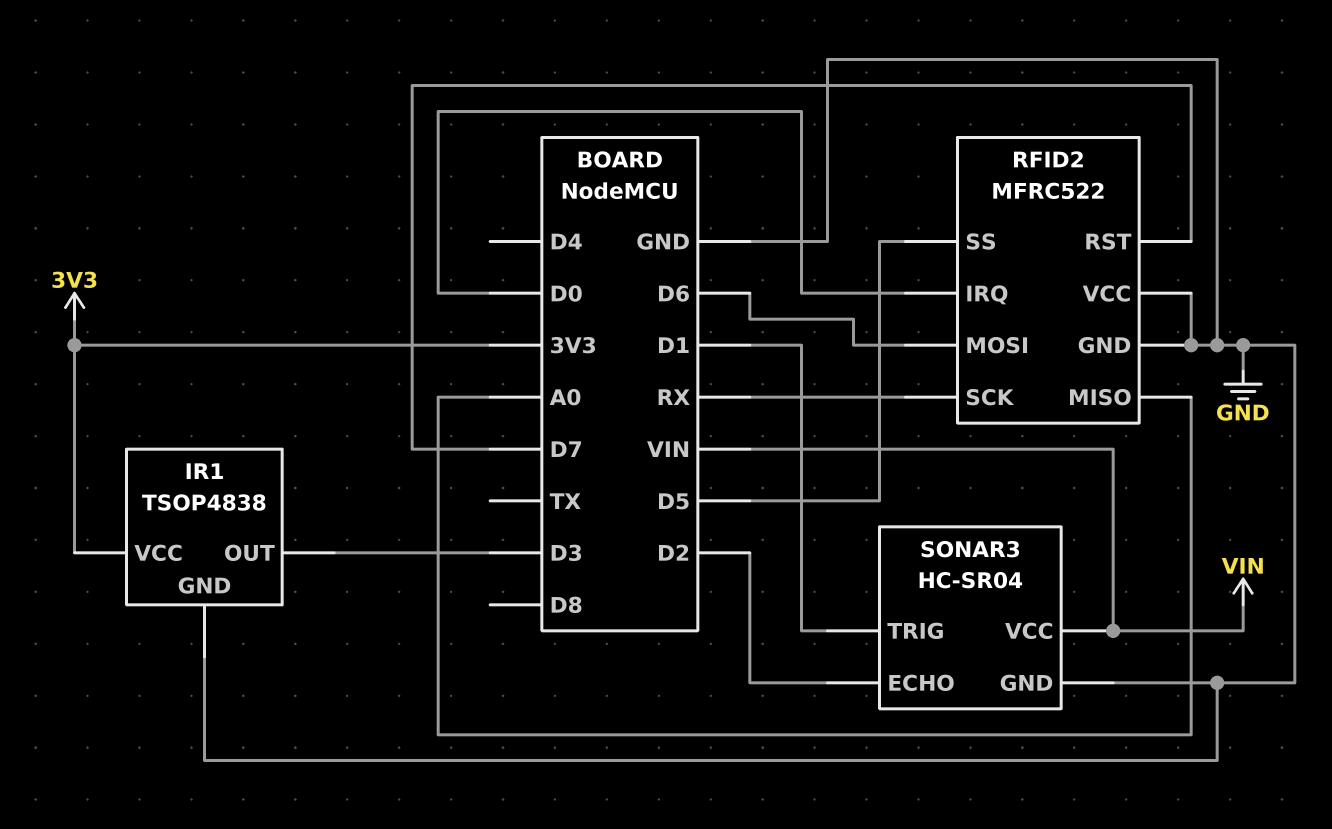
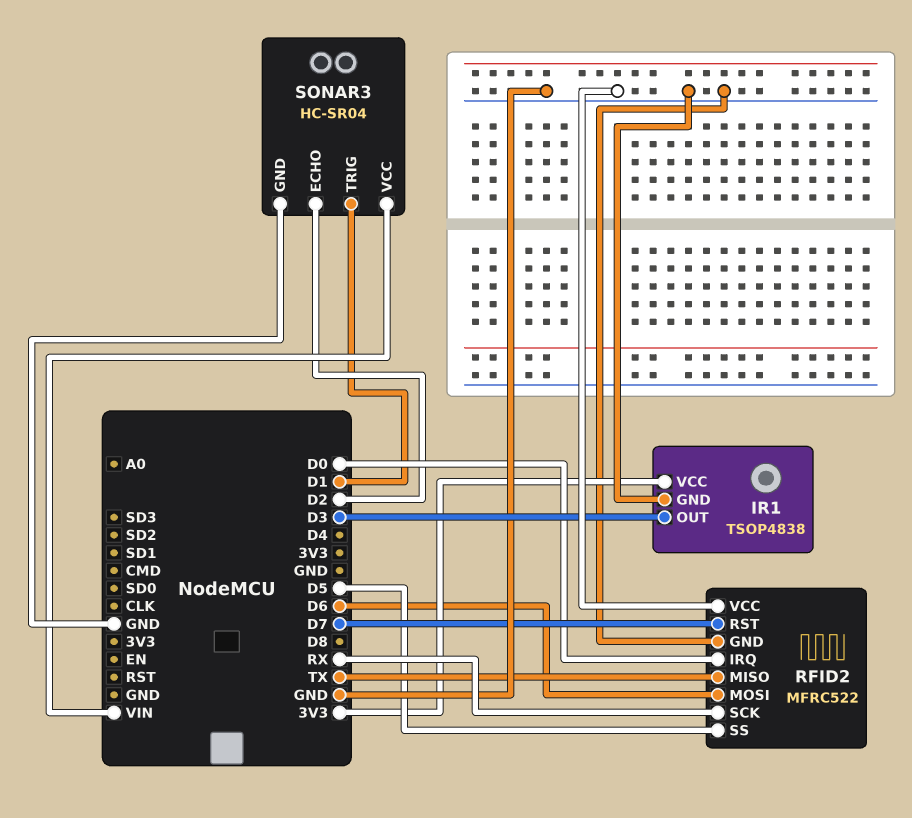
RFID2 pin MISO: A0 -> TX

